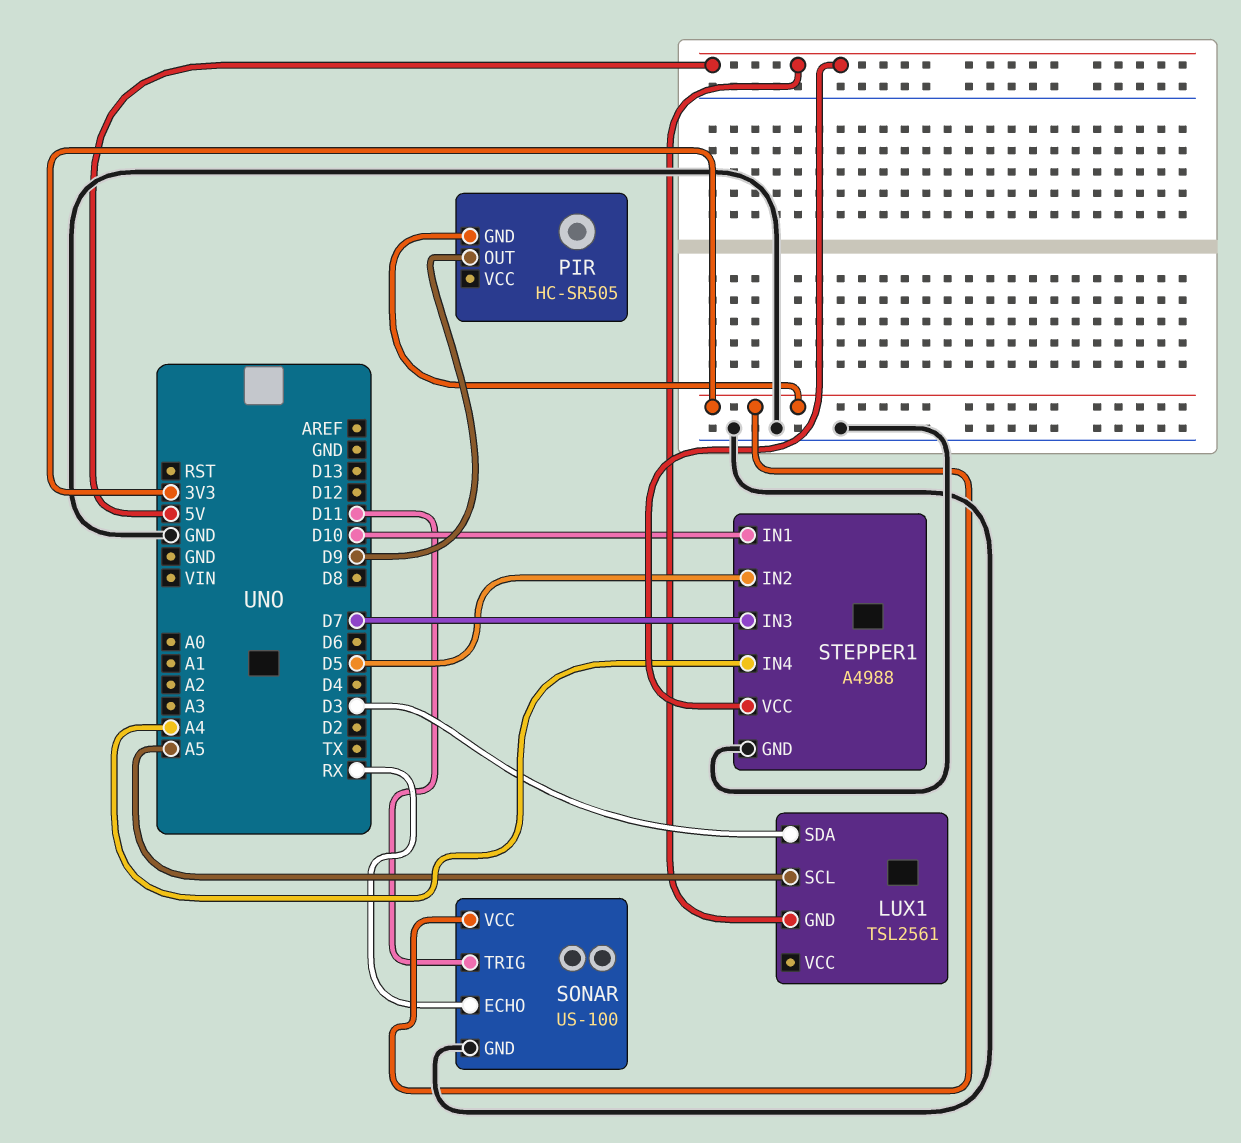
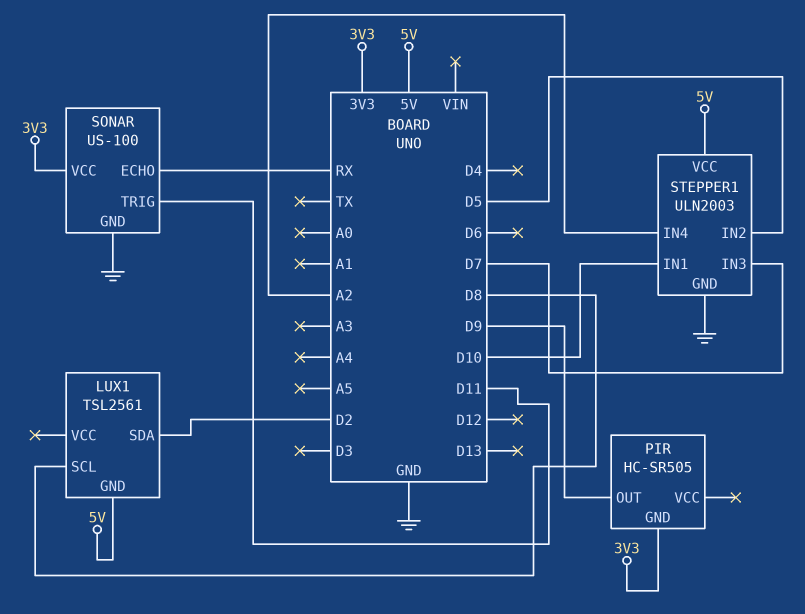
LUX1 pin SCL: A5 -> D8
LUX1 pin SDA: D3 -> D2
STEPPER1: A4988 -> ULN2003
STEPPER1 pin IN4: A4 -> A2

